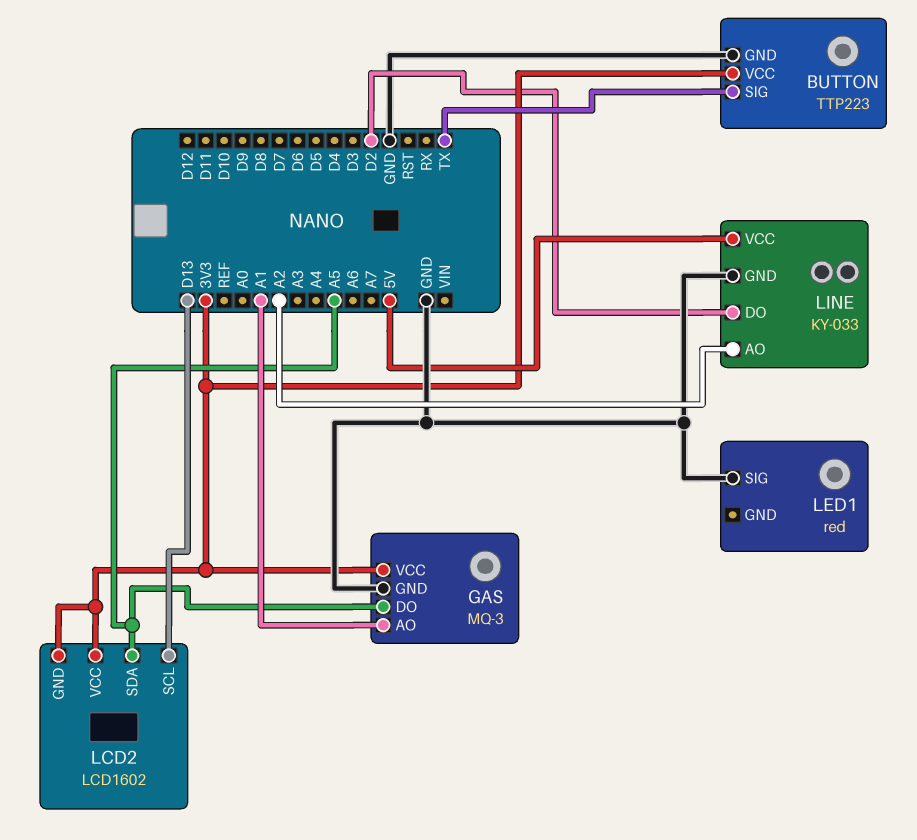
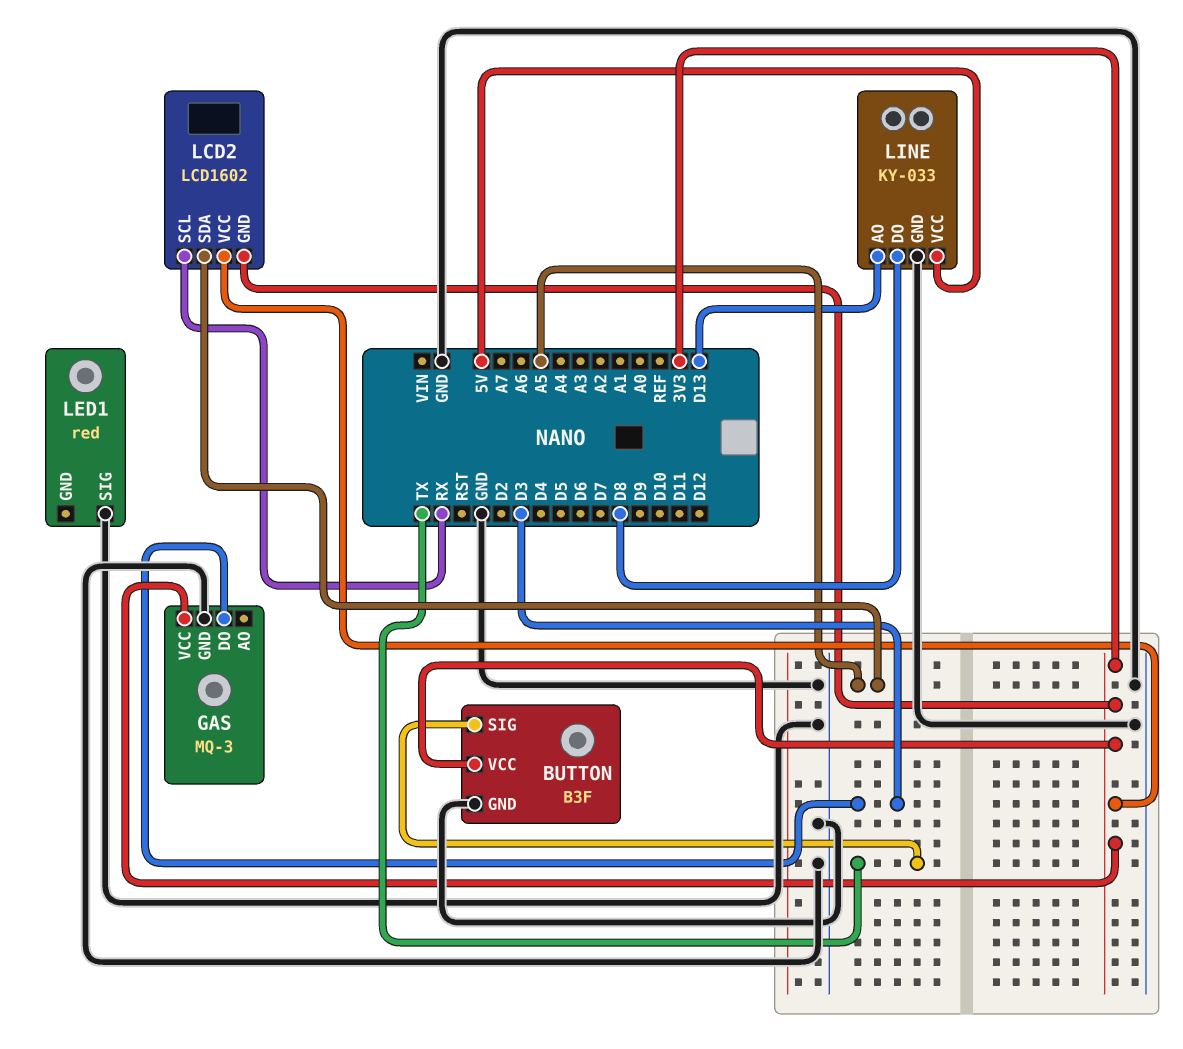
BUTTON: TTP223 -> B3F
GAS pin AO: A1 -> none
GAS pin DO: A5 -> D3
LCD2 pin SCL: D13 -> RX
LINE pin AO: A2 -> D13
LINE pin DO: D2 -> D8

